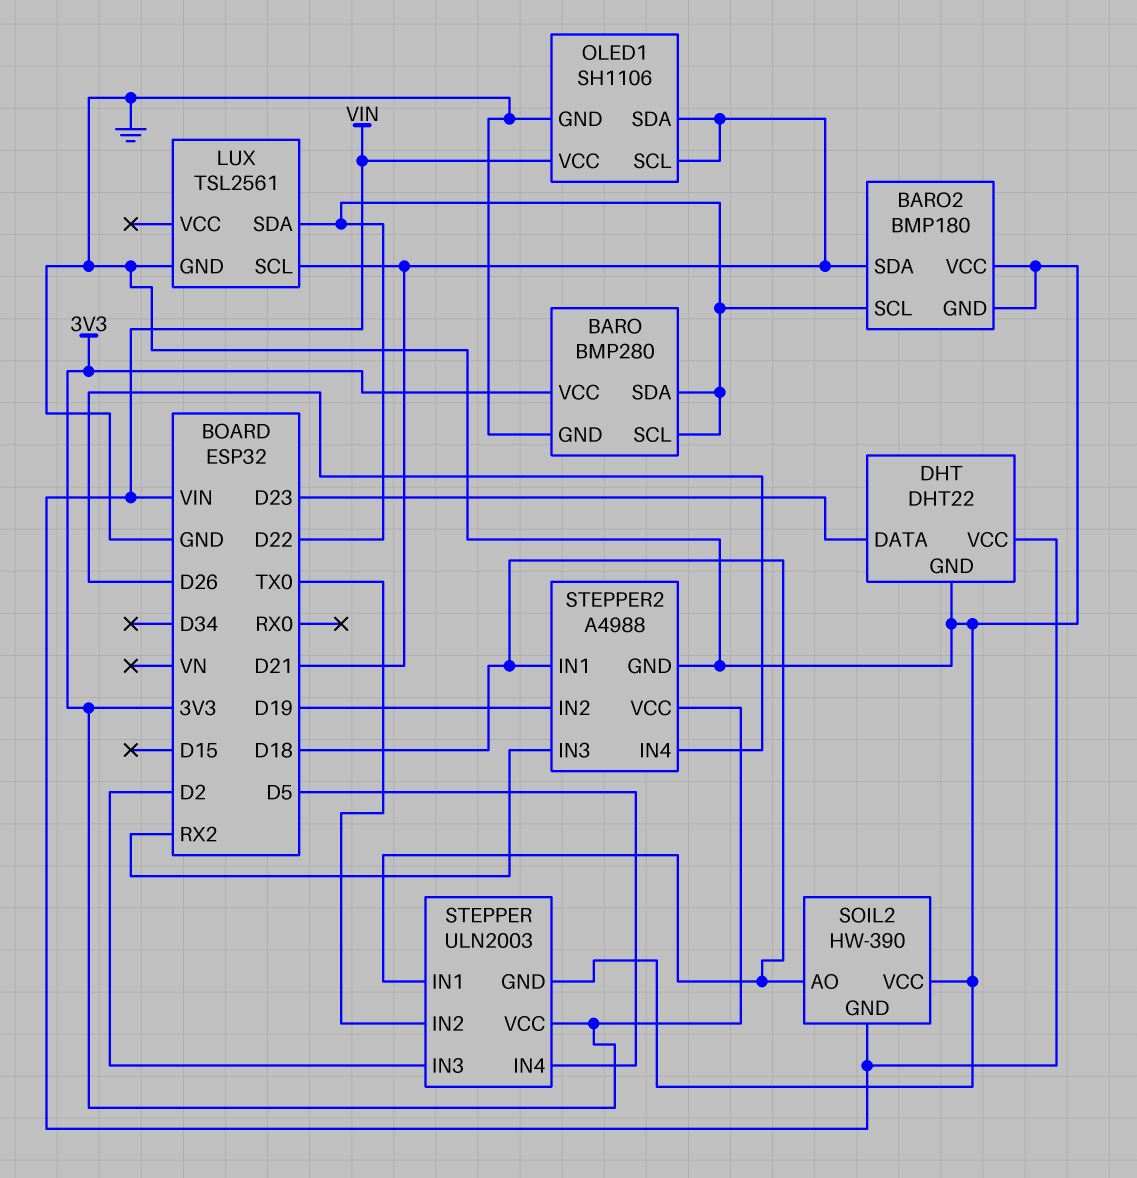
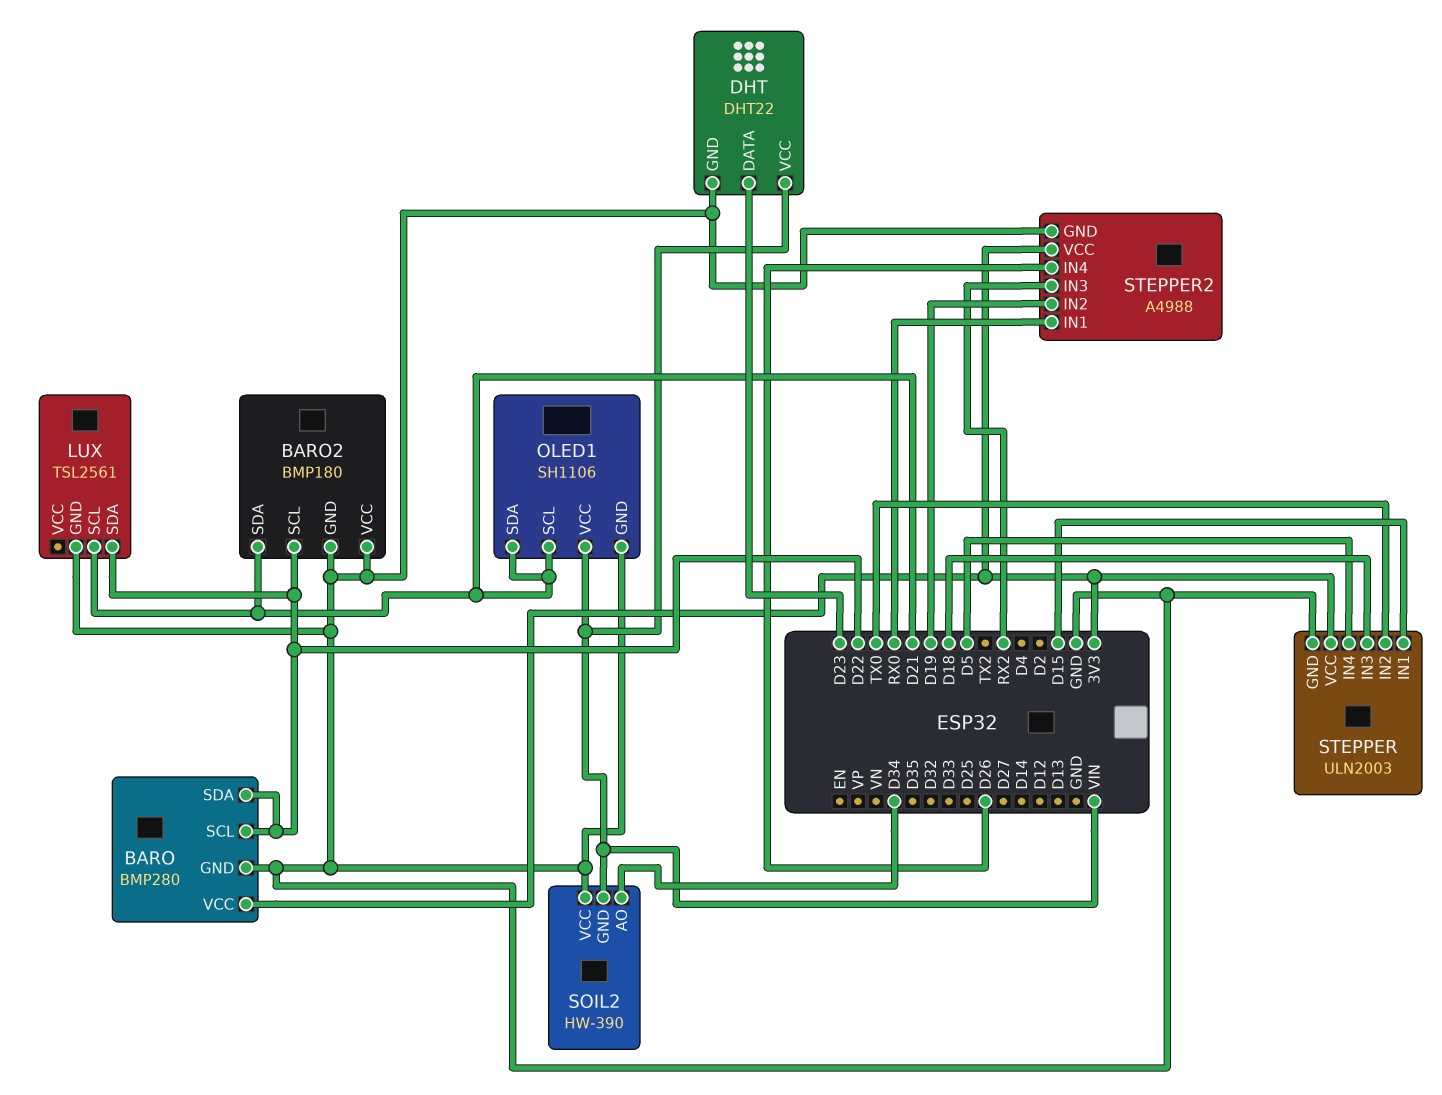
SOIL2 pin AO: D18 -> D34
STEPPER pin IN1: D18 -> D15
STEPPER pin IN3: D2 -> D18
STEPPER2 pin IN1: D18 -> RX0

